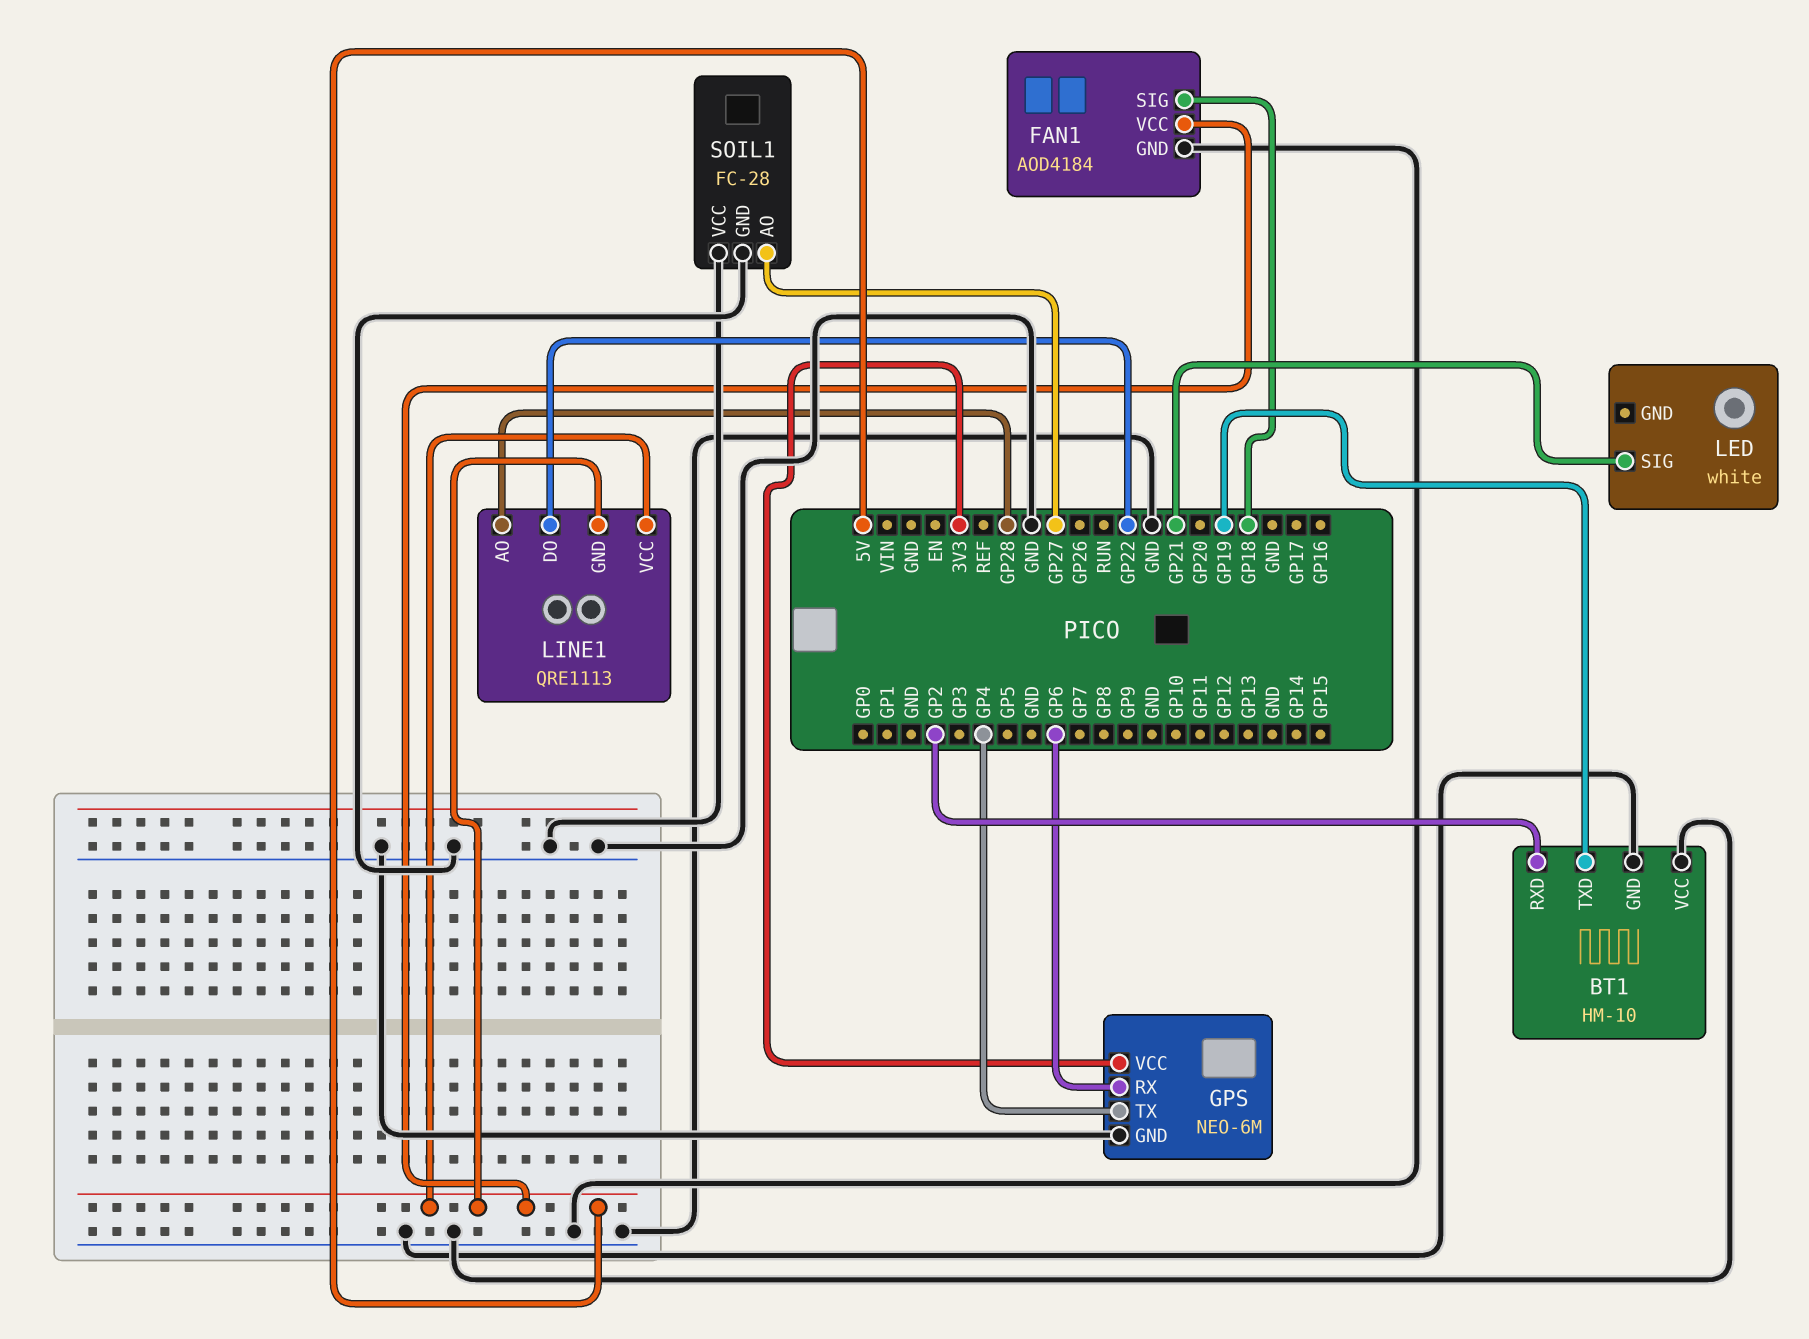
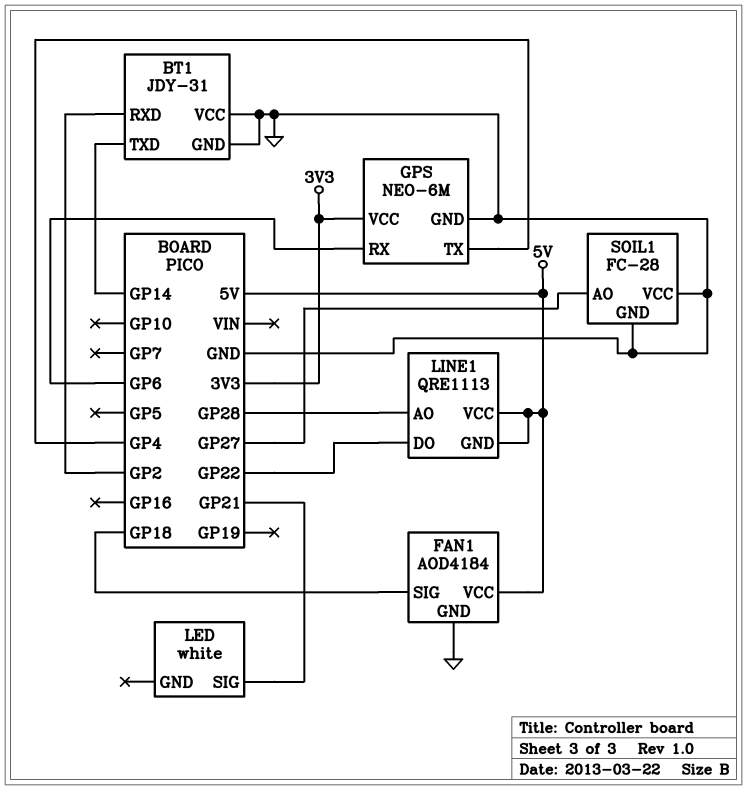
BT1: HM-10 -> JDY-31
BT1 pin TXD: GP19 -> GP14

